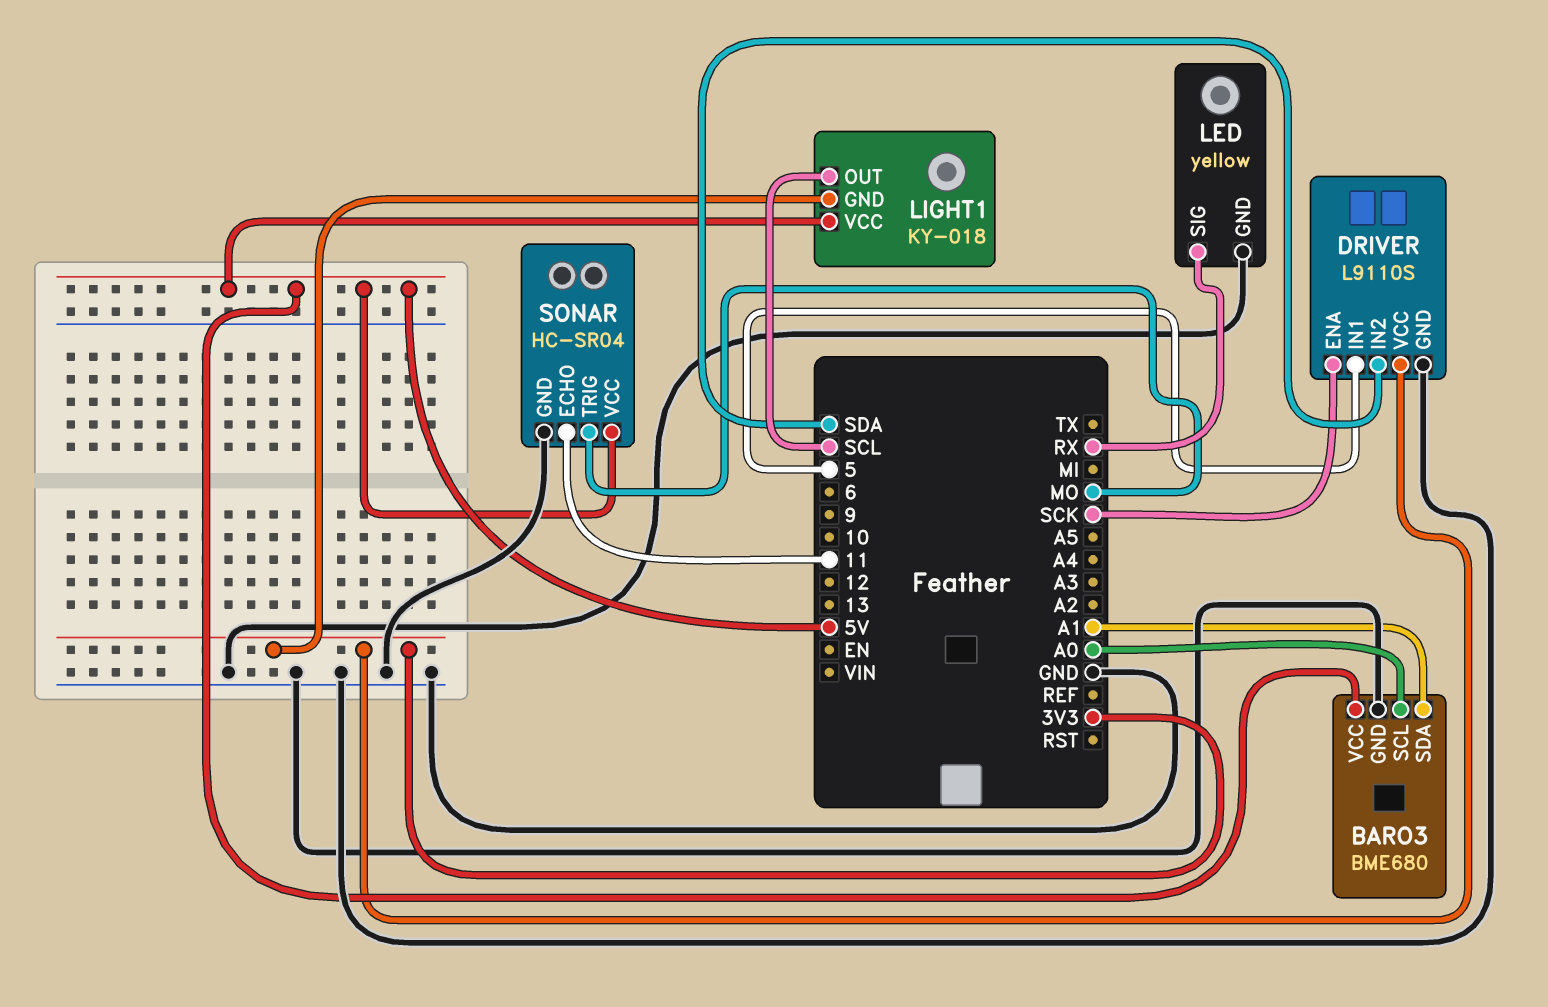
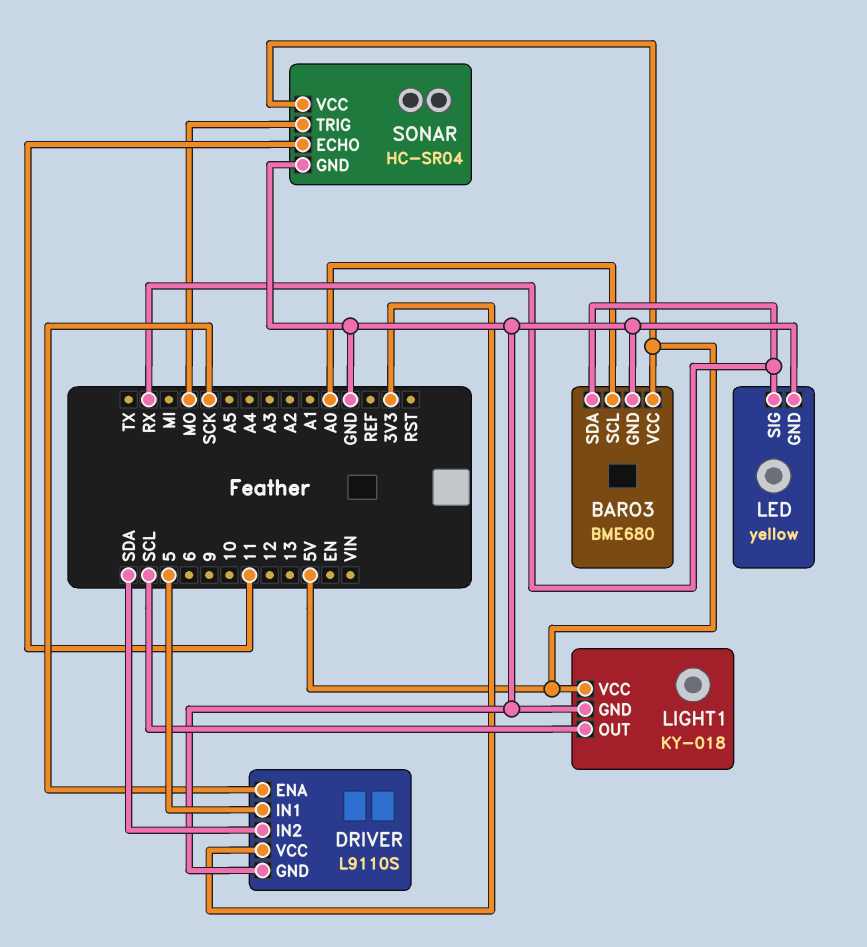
BARO3 pin SDA: A1 -> RX
LIGHT1 pin GND: 3V3 -> GND

